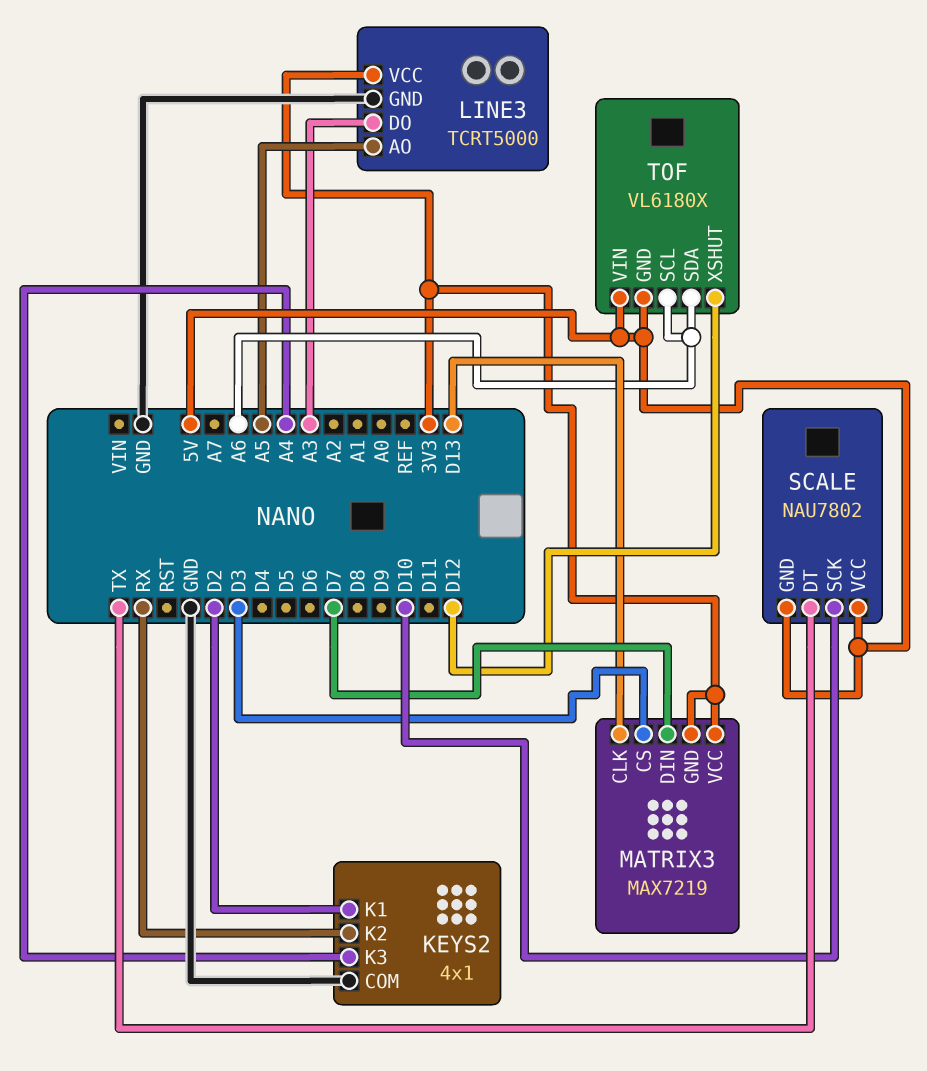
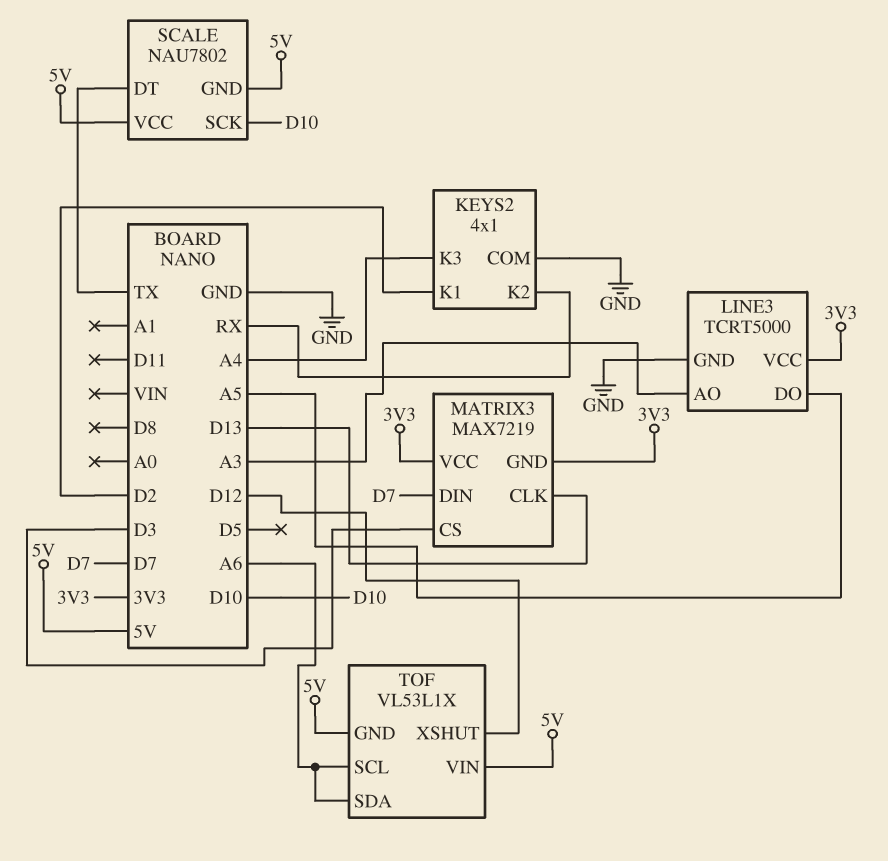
LINE3 pin AO: A5 -> A3
LINE3 pin DO: A3 -> A5
TOF: VL6180X -> VL53L1X

